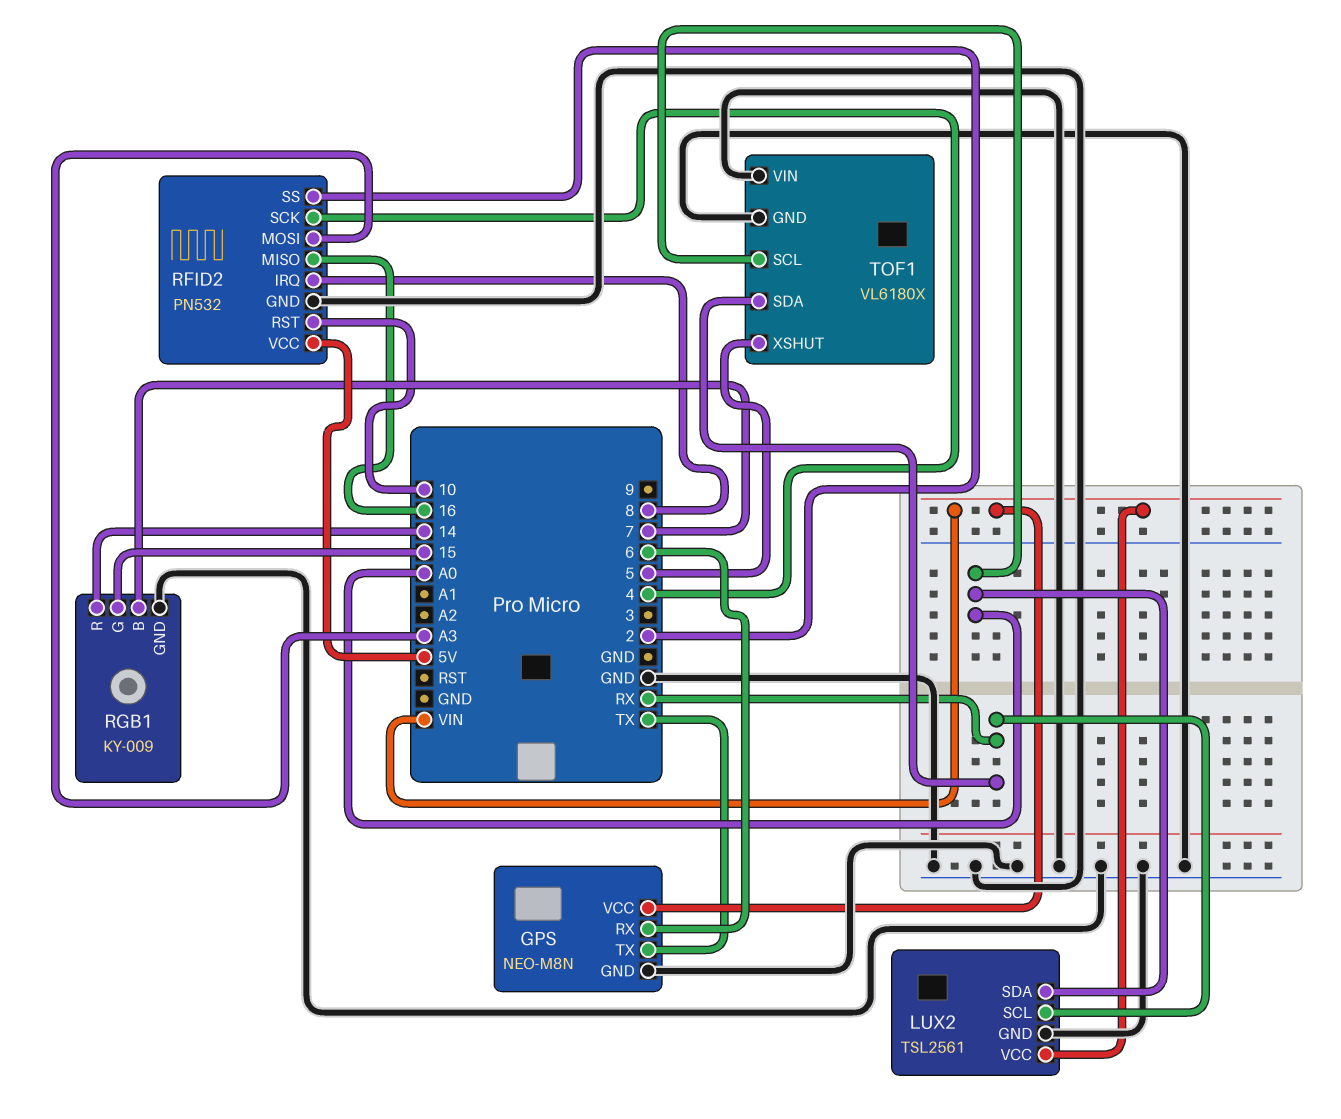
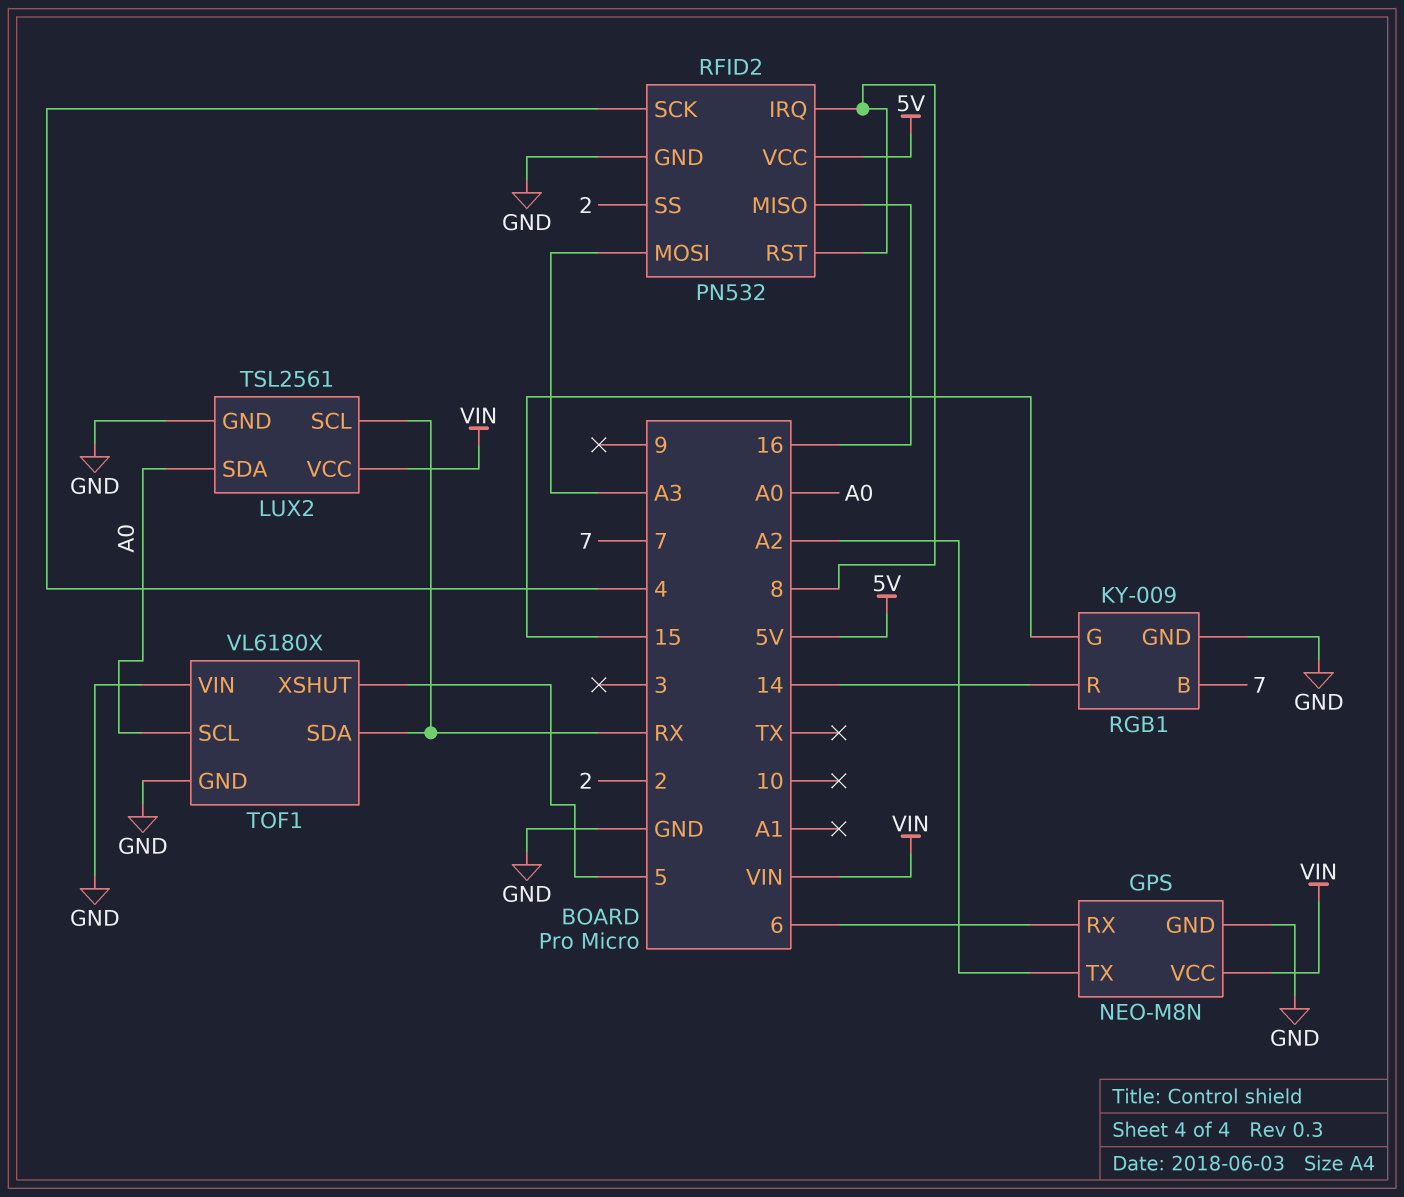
GPS pin TX: TX -> A2
RFID2 pin RST: 10 -> 8

